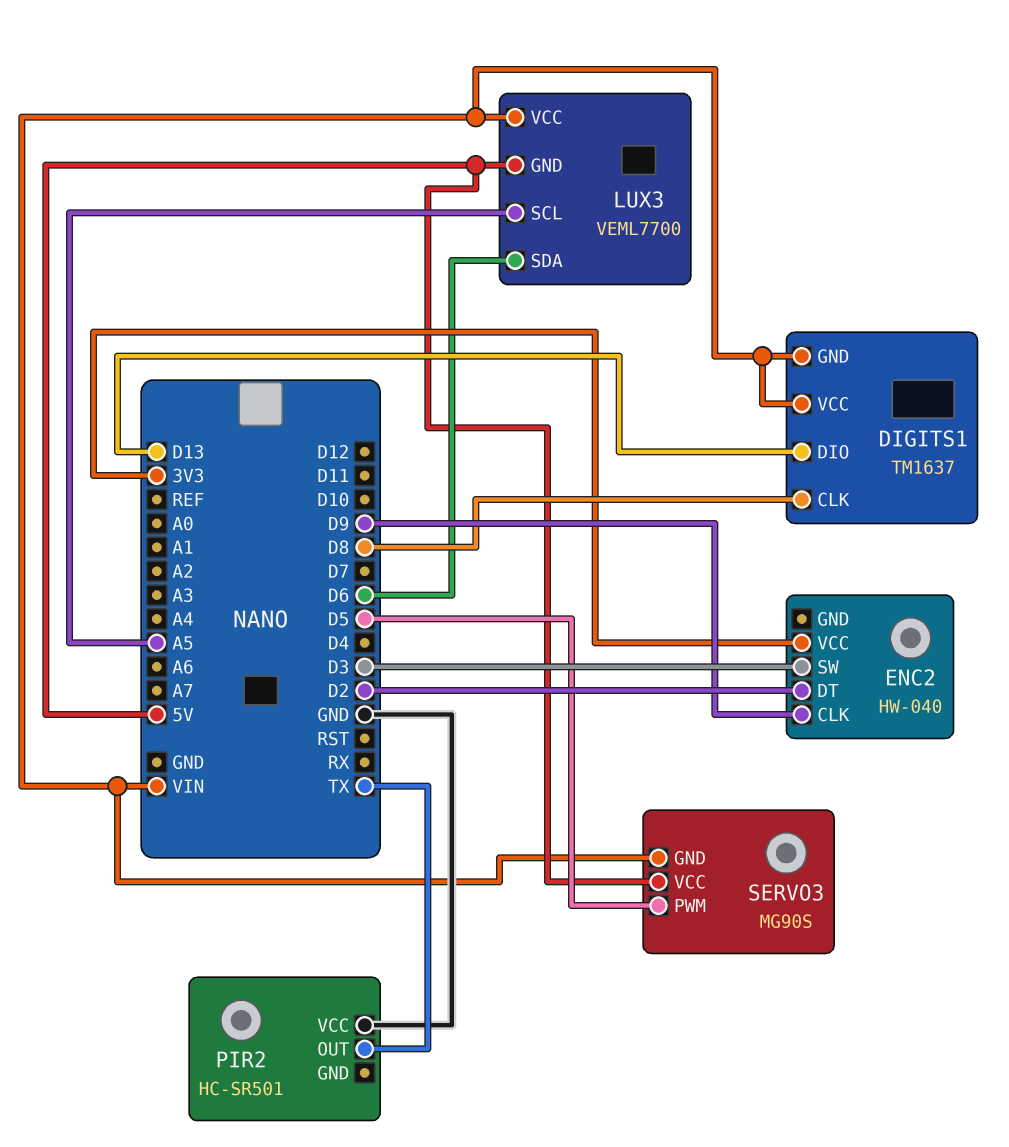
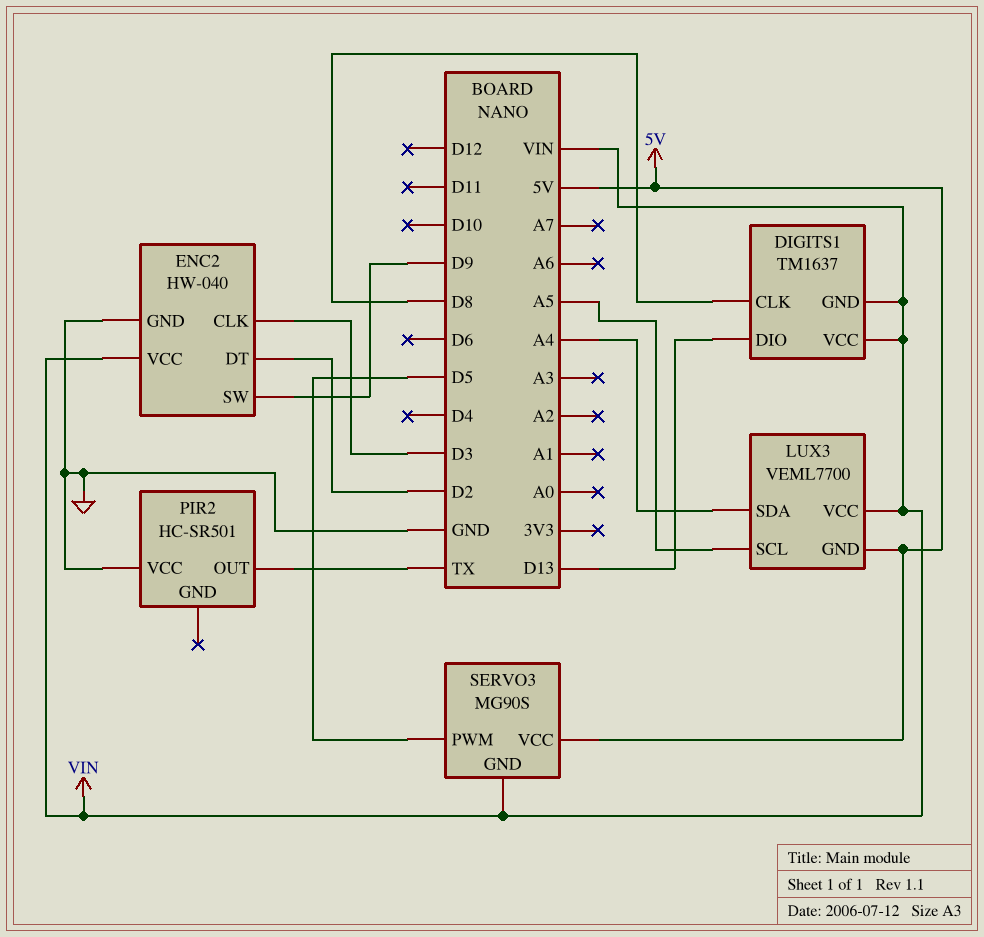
ENC2 pin CLK: D9 -> D3
ENC2 pin GND: none -> GND
ENC2 pin SW: D3 -> D9
ENC2 pin VCC: 3V3 -> VIN
LUX3 pin SDA: D6 -> A4

